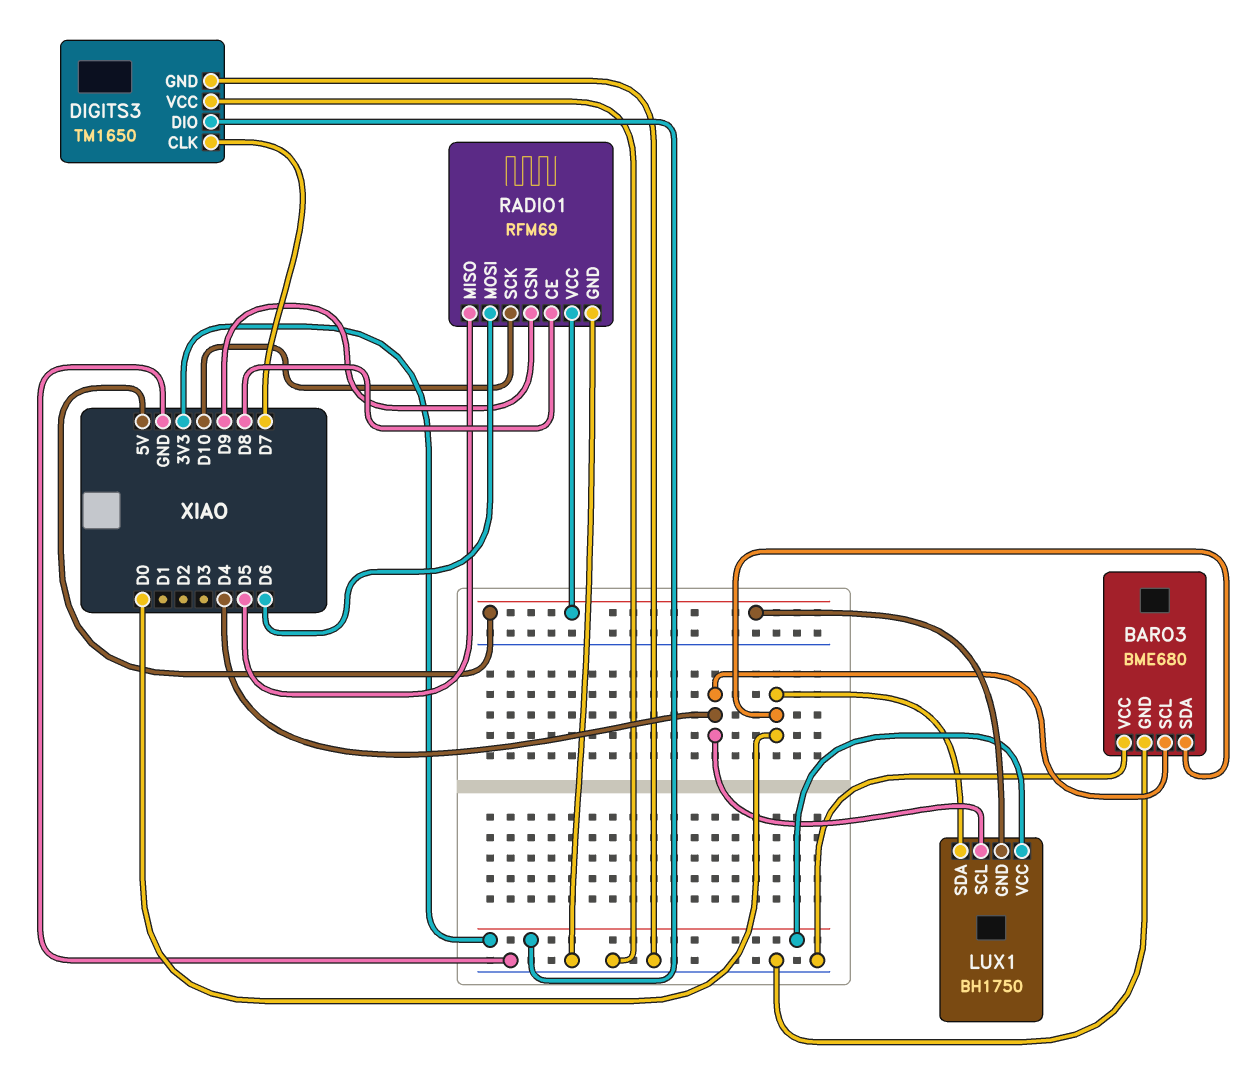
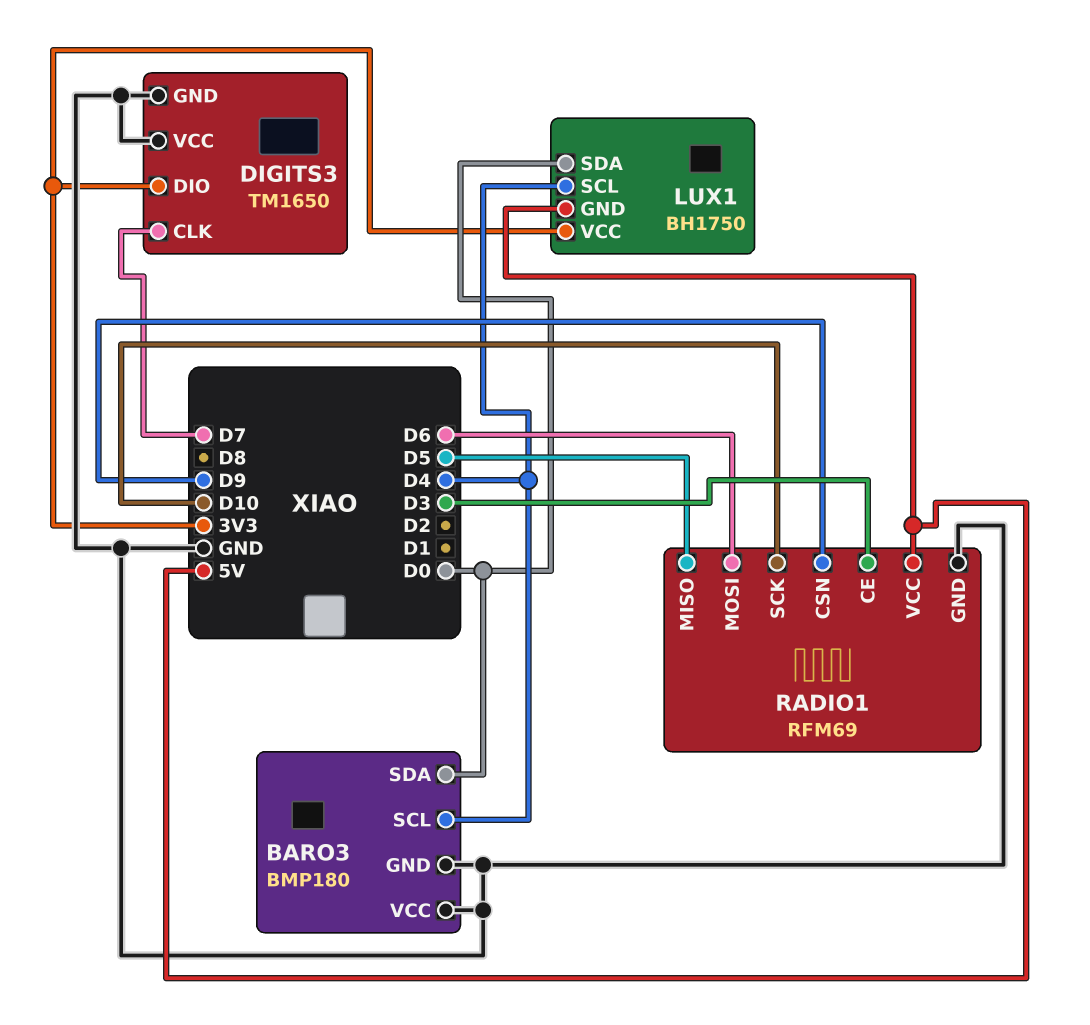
BARO3: BME680 -> BMP180
RADIO1 pin CE: D8 -> D3

